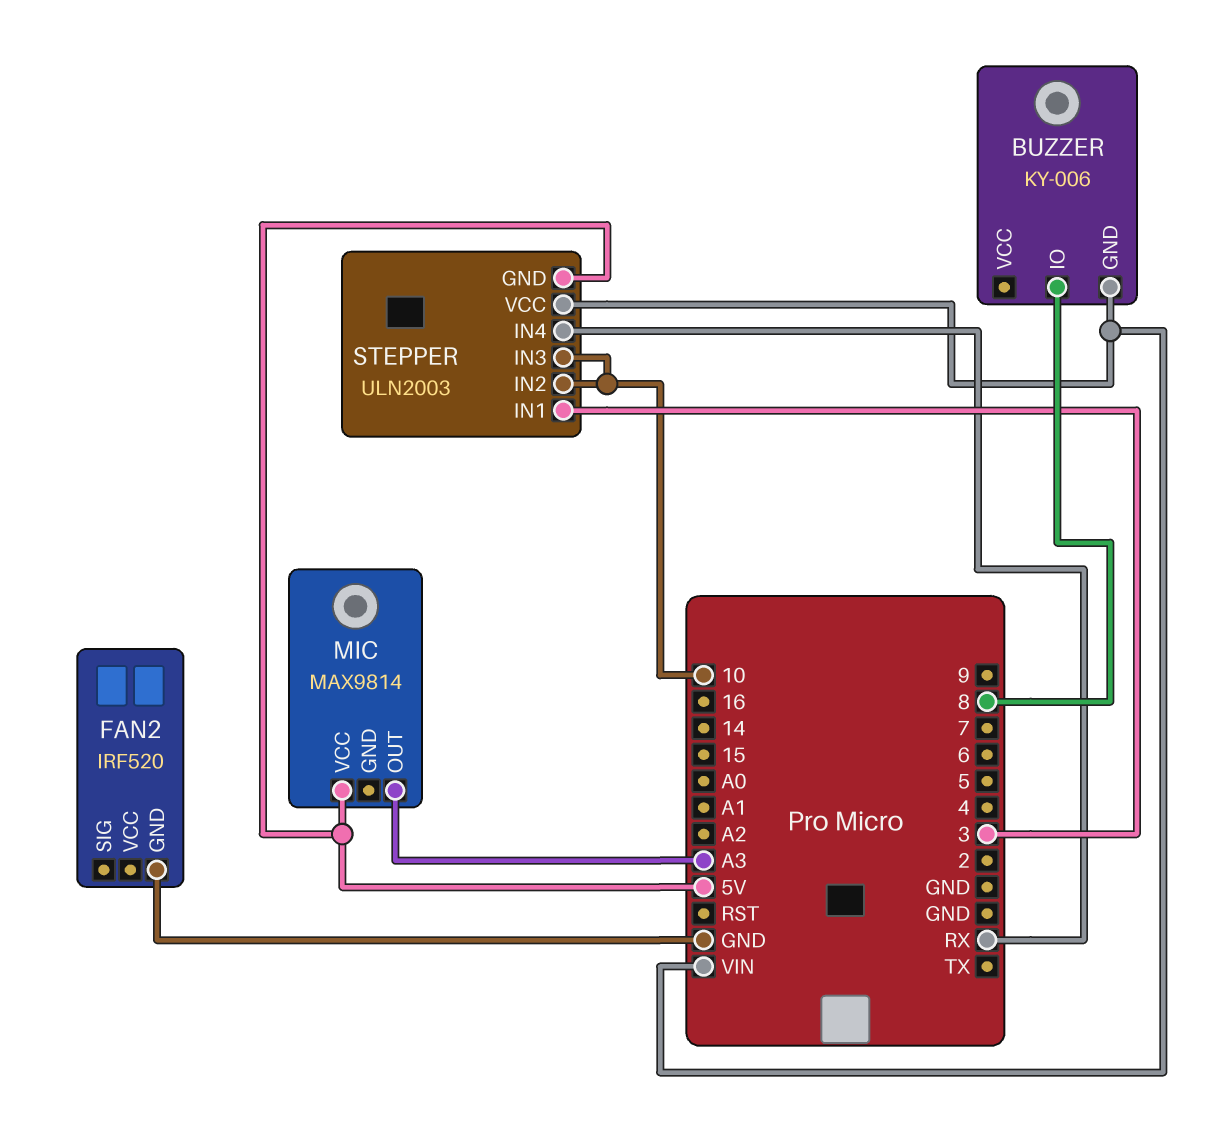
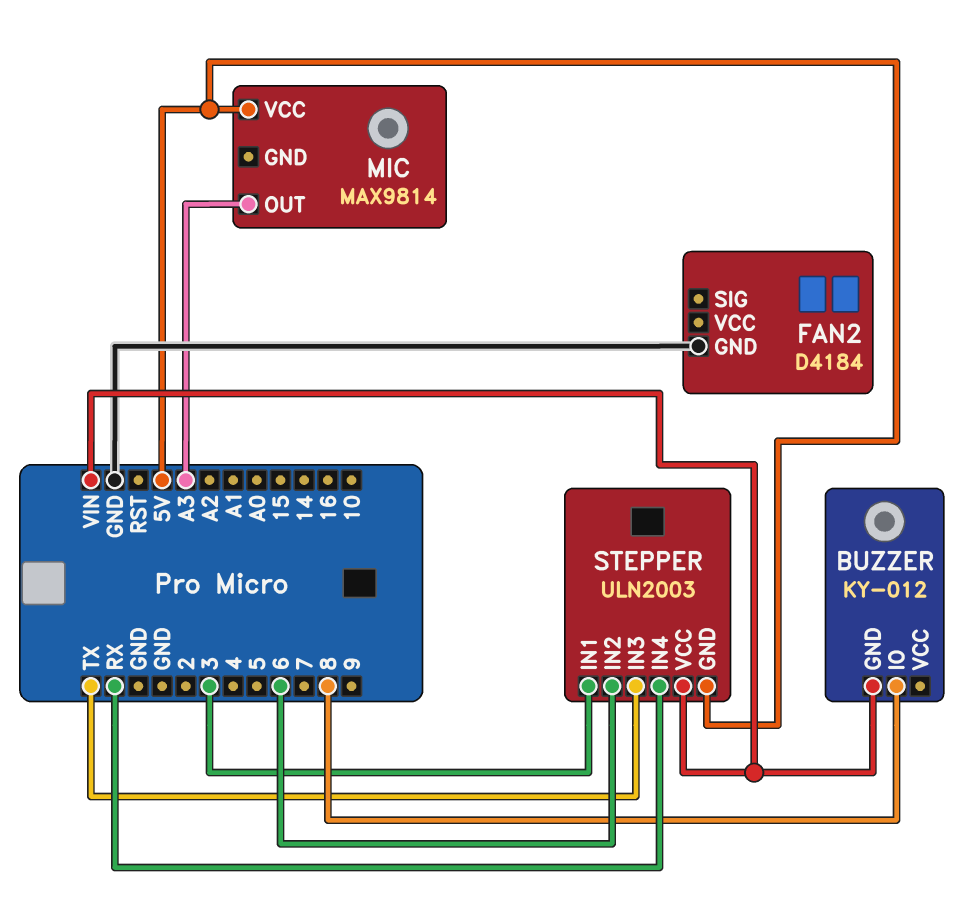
BUZZER: KY-006 -> KY-012
FAN2: IRF520 -> D4184
STEPPER pin IN2: 10 -> 6
STEPPER pin IN3: 10 -> TX

